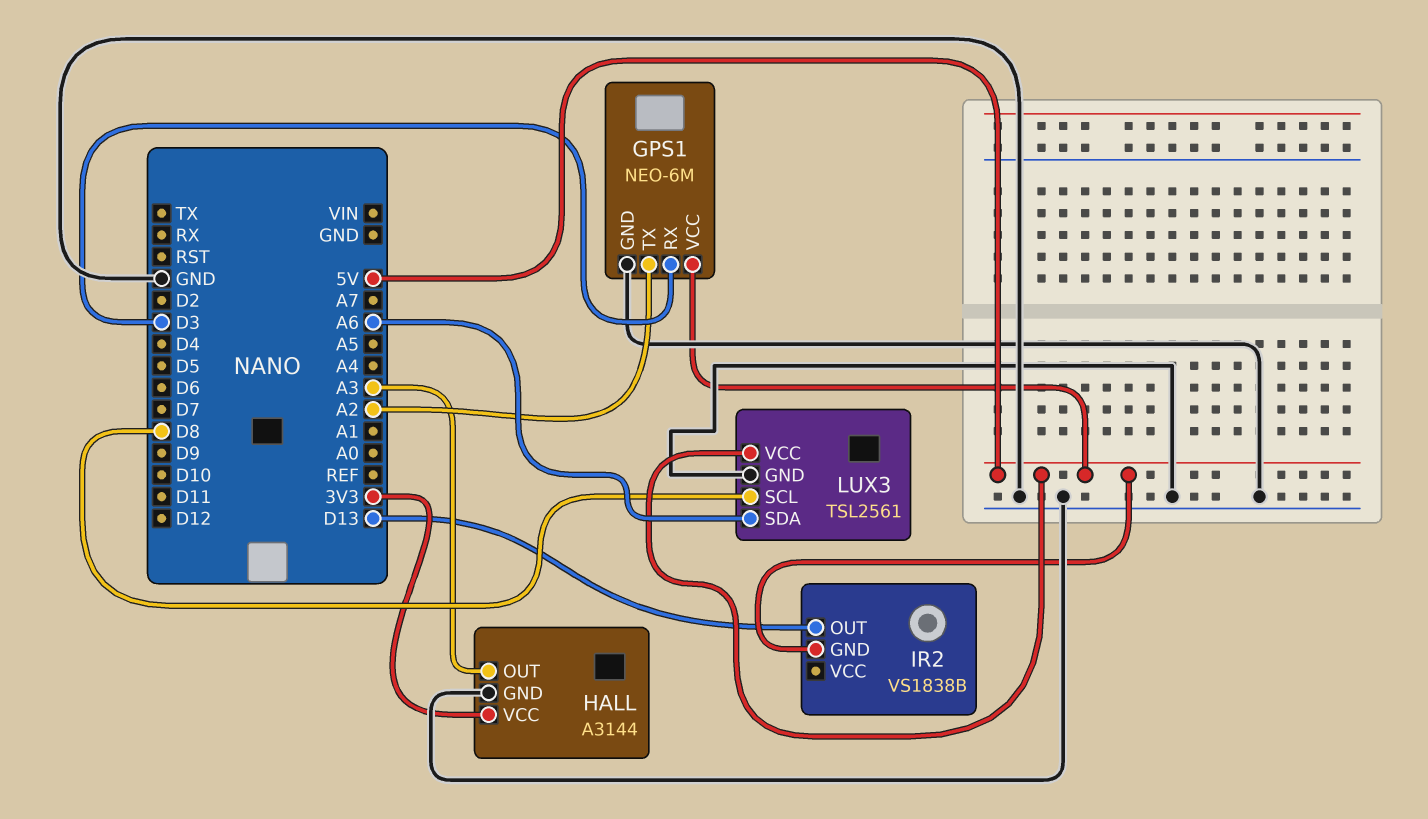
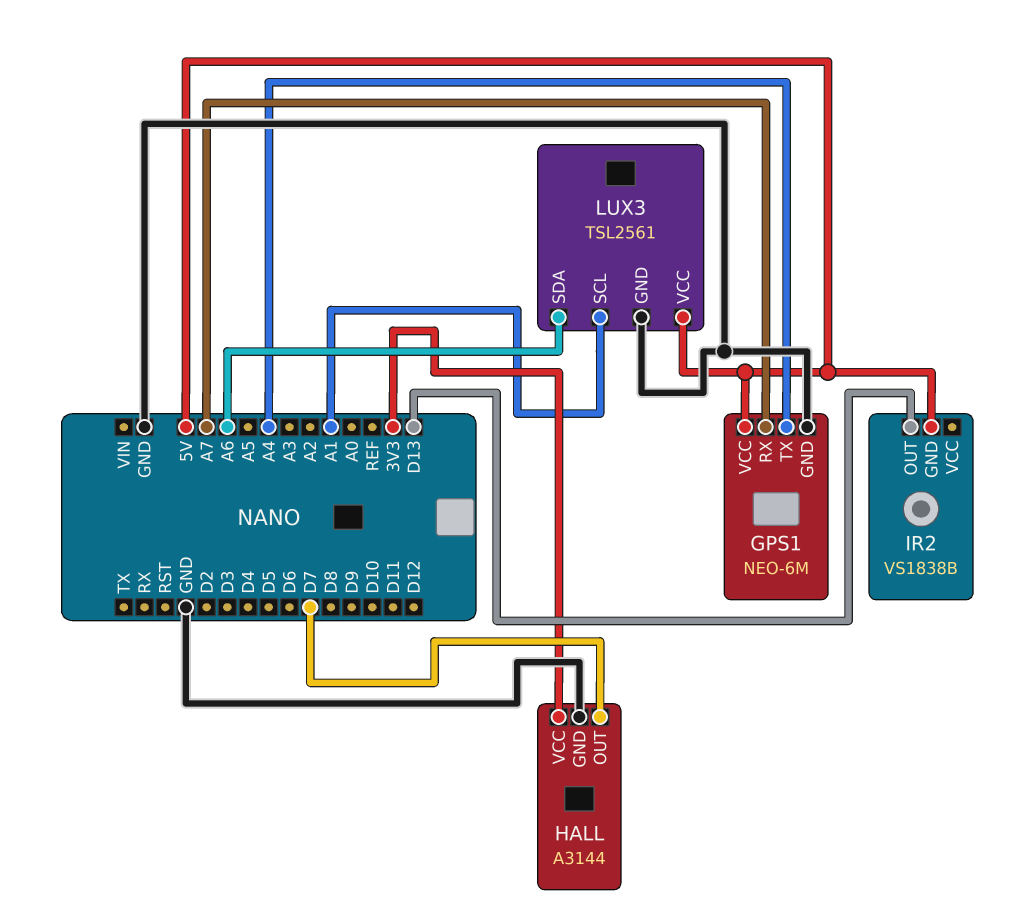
GPS1 pin RX: D3 -> A7
GPS1 pin TX: A2 -> A4
HALL pin OUT: A3 -> D7
LUX3 pin SCL: D8 -> A1

